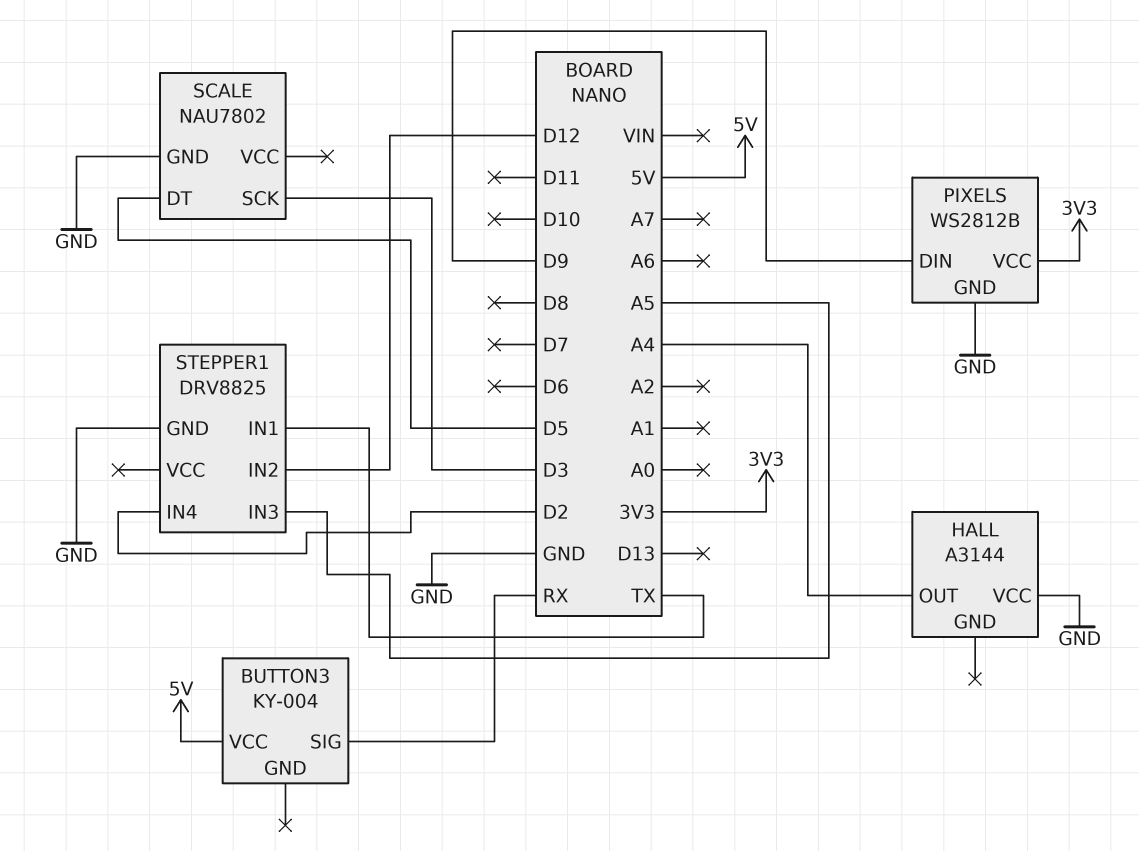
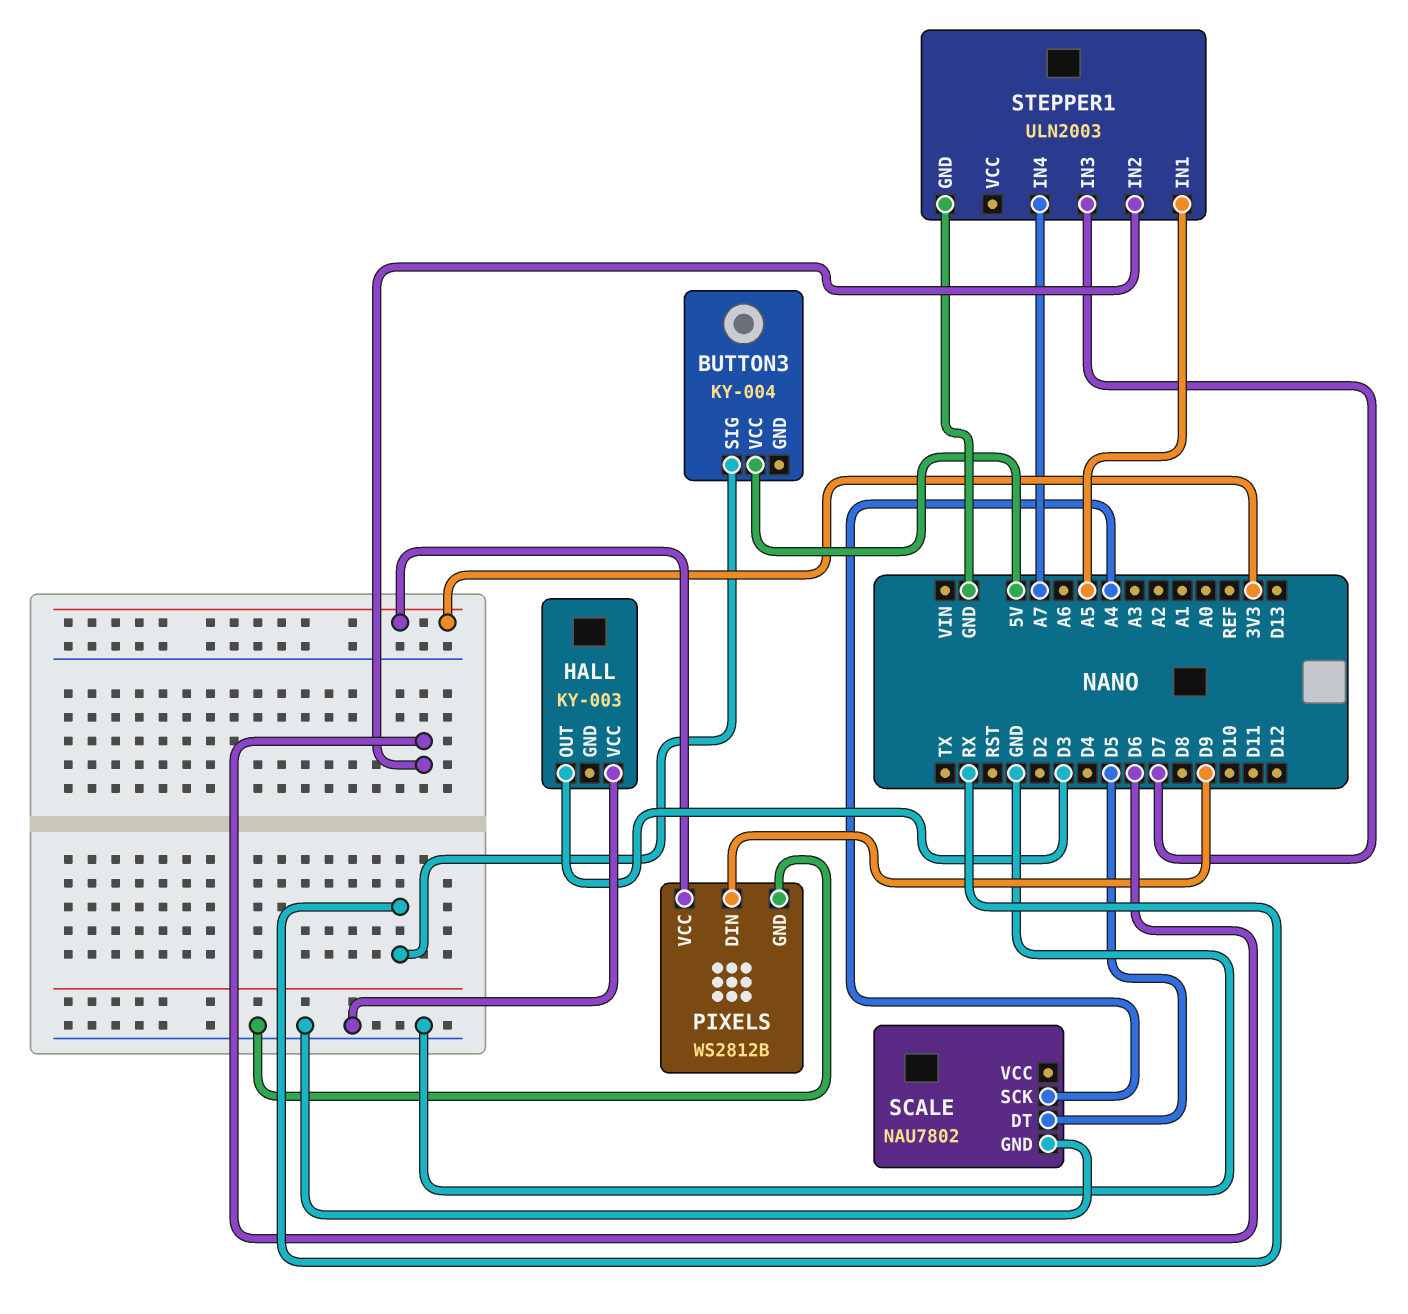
HALL: A3144 -> KY-003
HALL pin OUT: A4 -> D3
SCALE pin SCK: D3 -> A4
STEPPER1: DRV8825 -> ULN2003
STEPPER1 pin IN1: TX -> A5
STEPPER1 pin IN2: D12 -> D6
STEPPER1 pin IN3: A5 -> D7
STEPPER1 pin IN4: D2 -> A7

